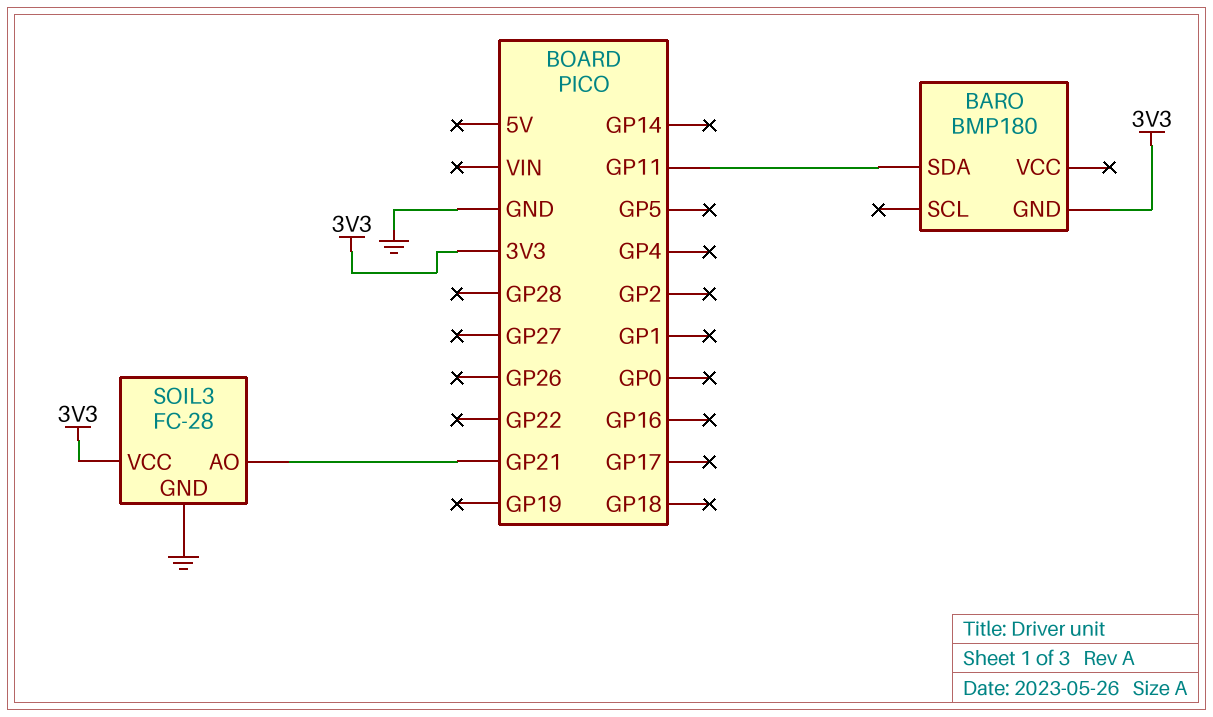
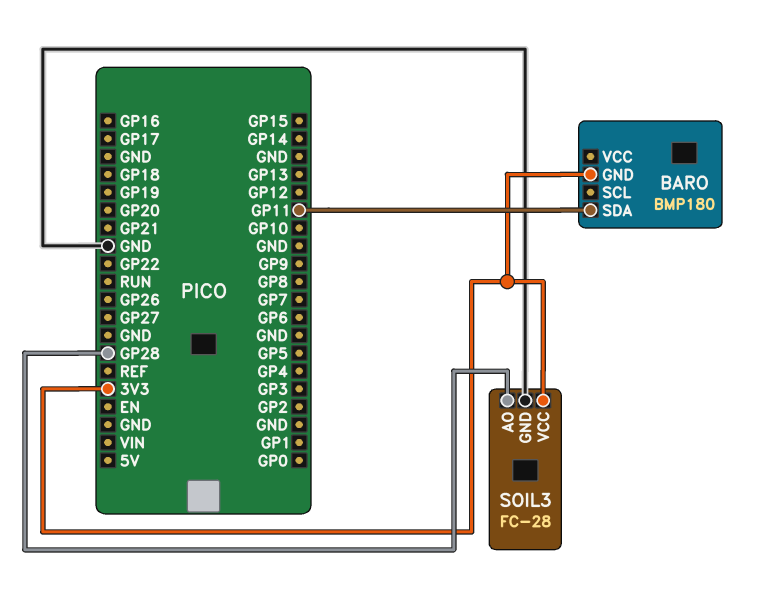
SOIL3 pin AO: GP21 -> GP28

